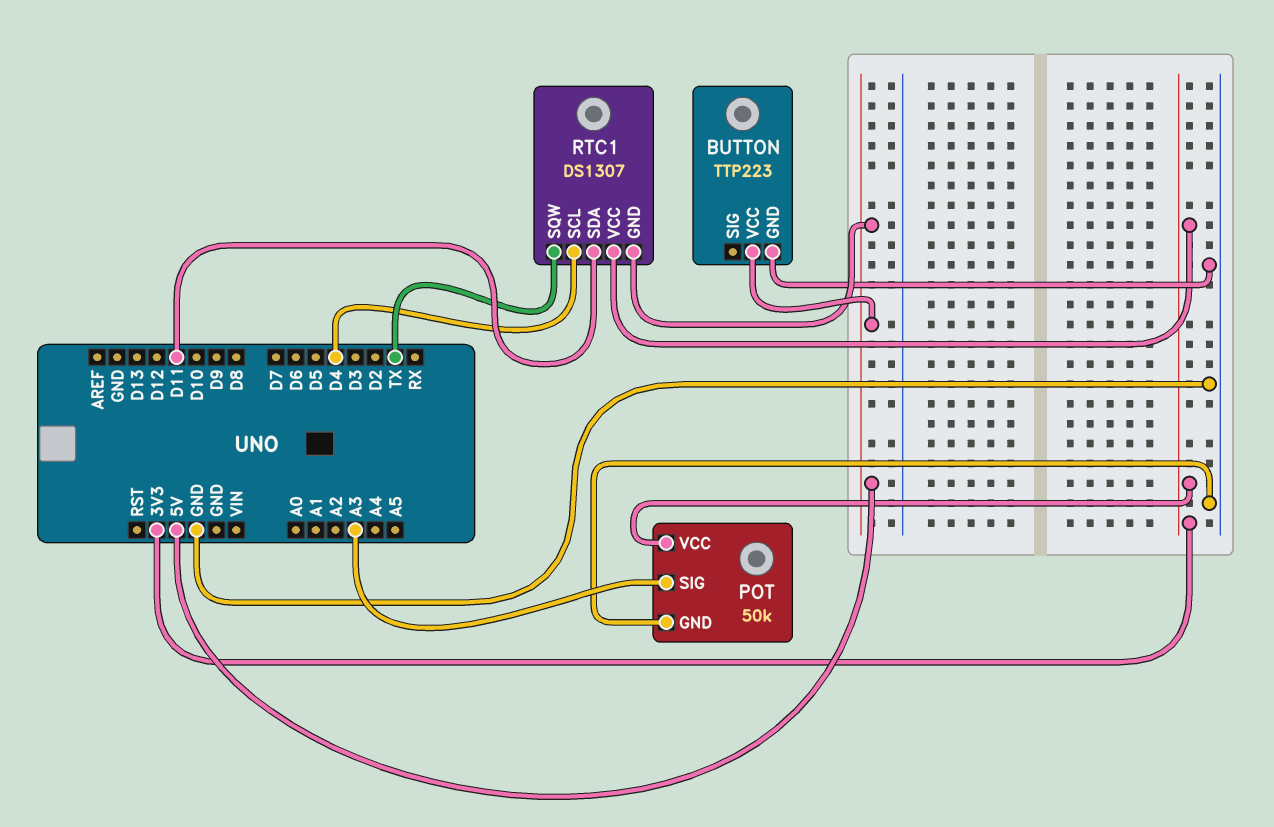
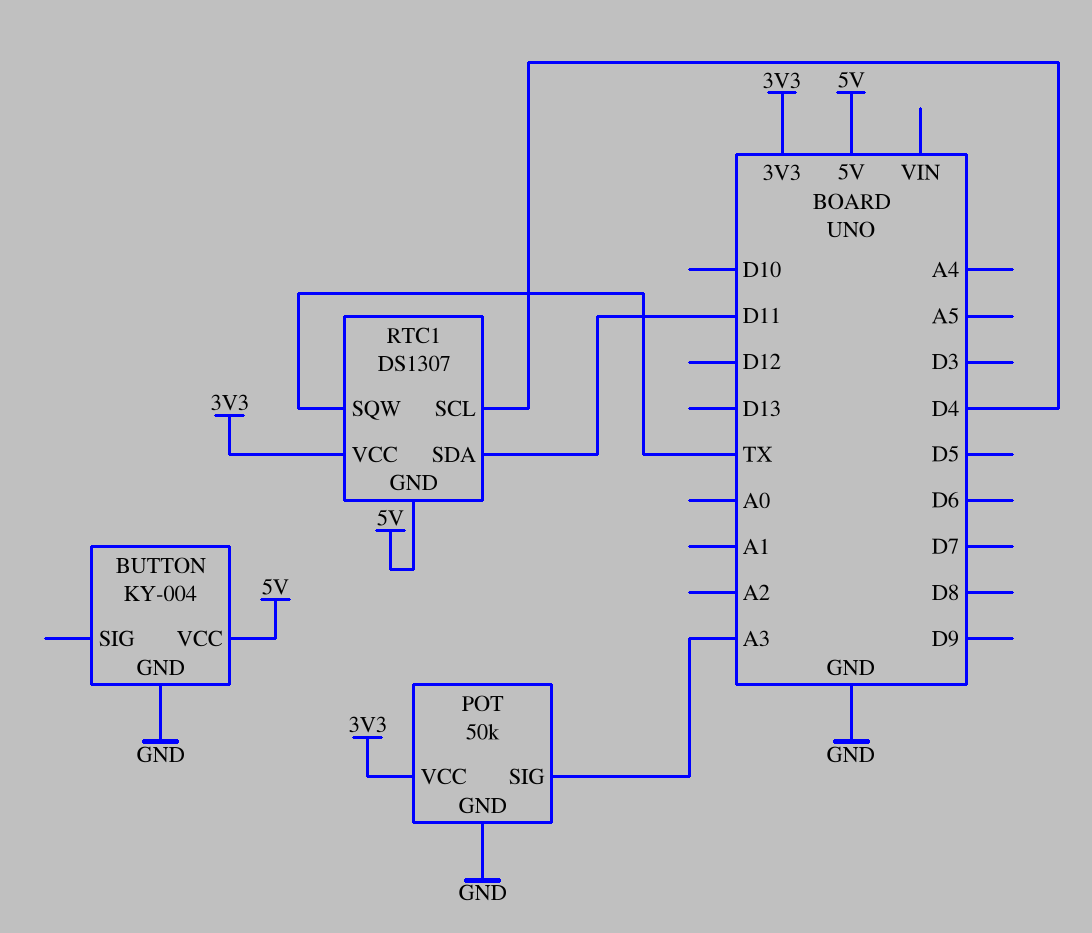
BUTTON: TTP223 -> KY-004

